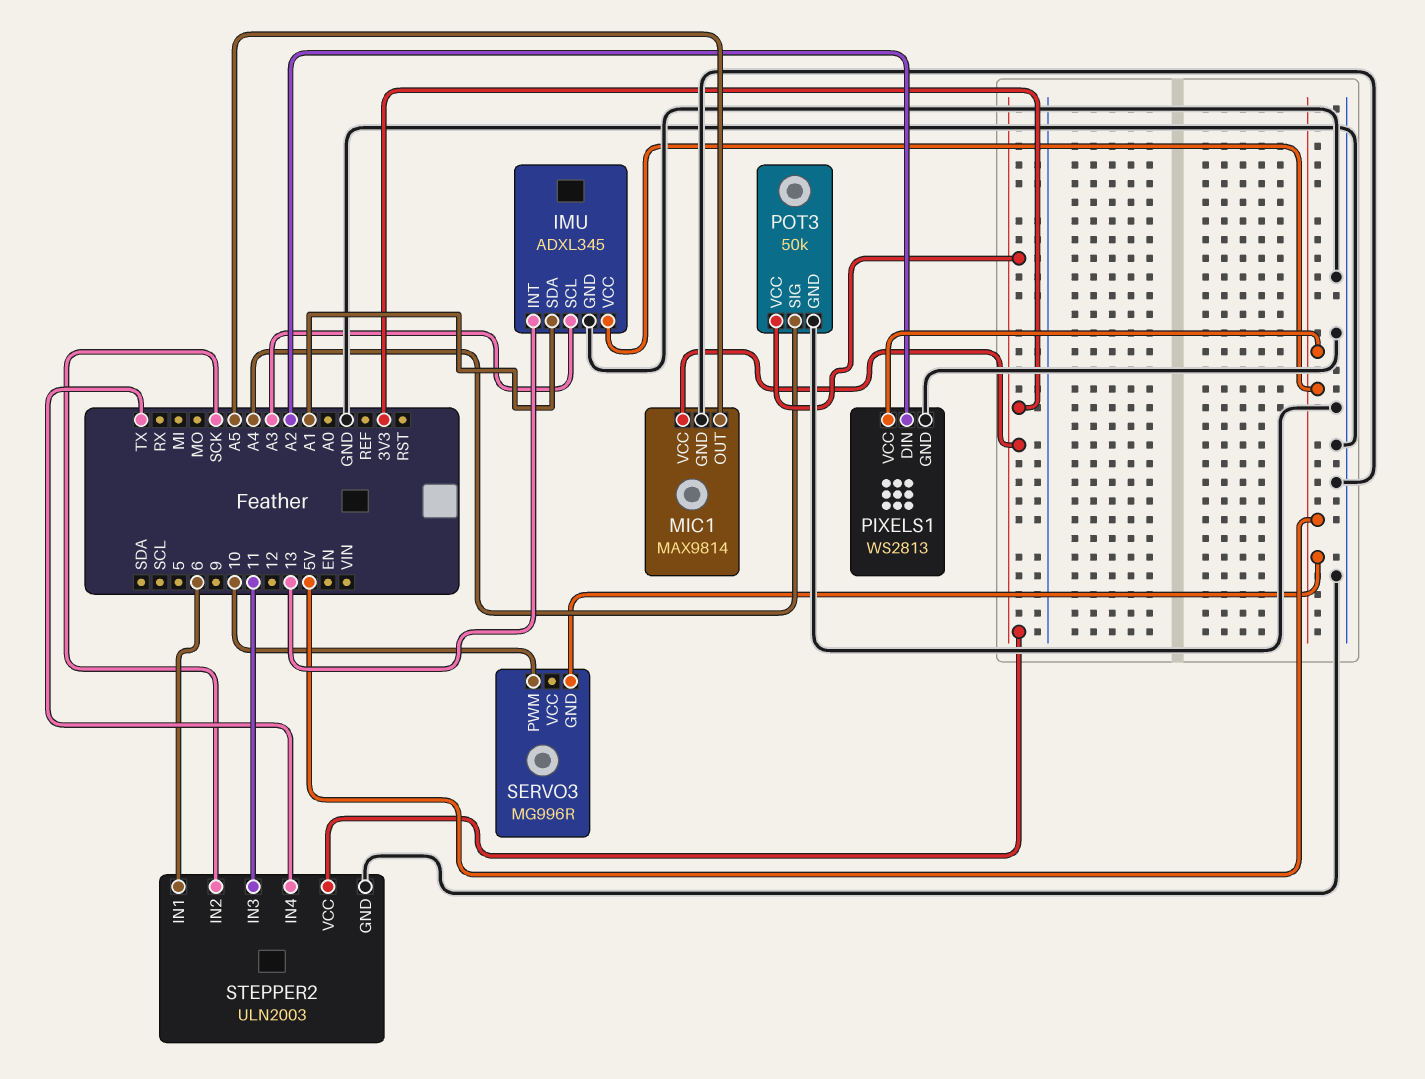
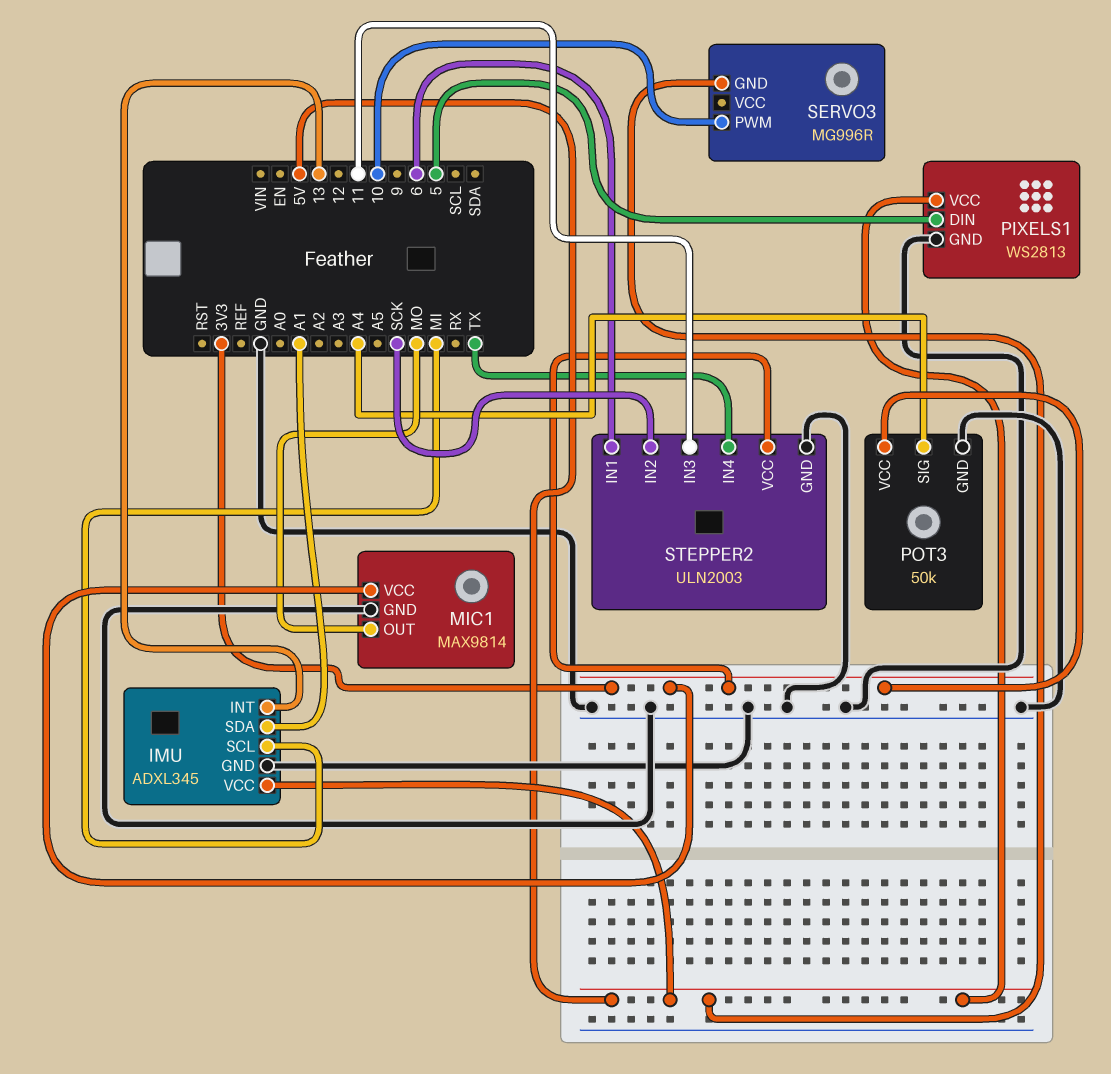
IMU pin SCL: A3 -> MI
MIC1 pin OUT: A5 -> MO
PIXELS1 pin DIN: A2 -> 5

